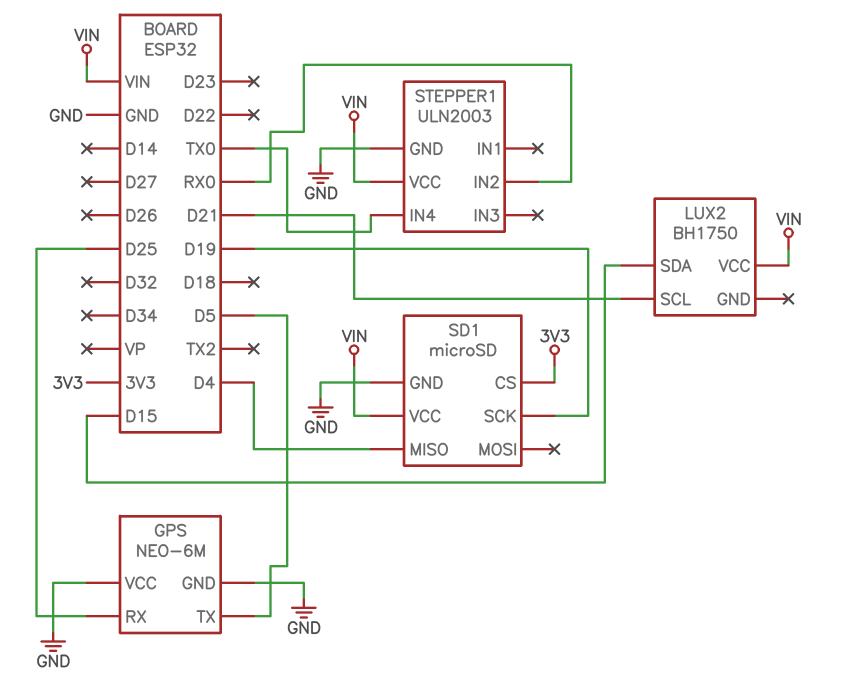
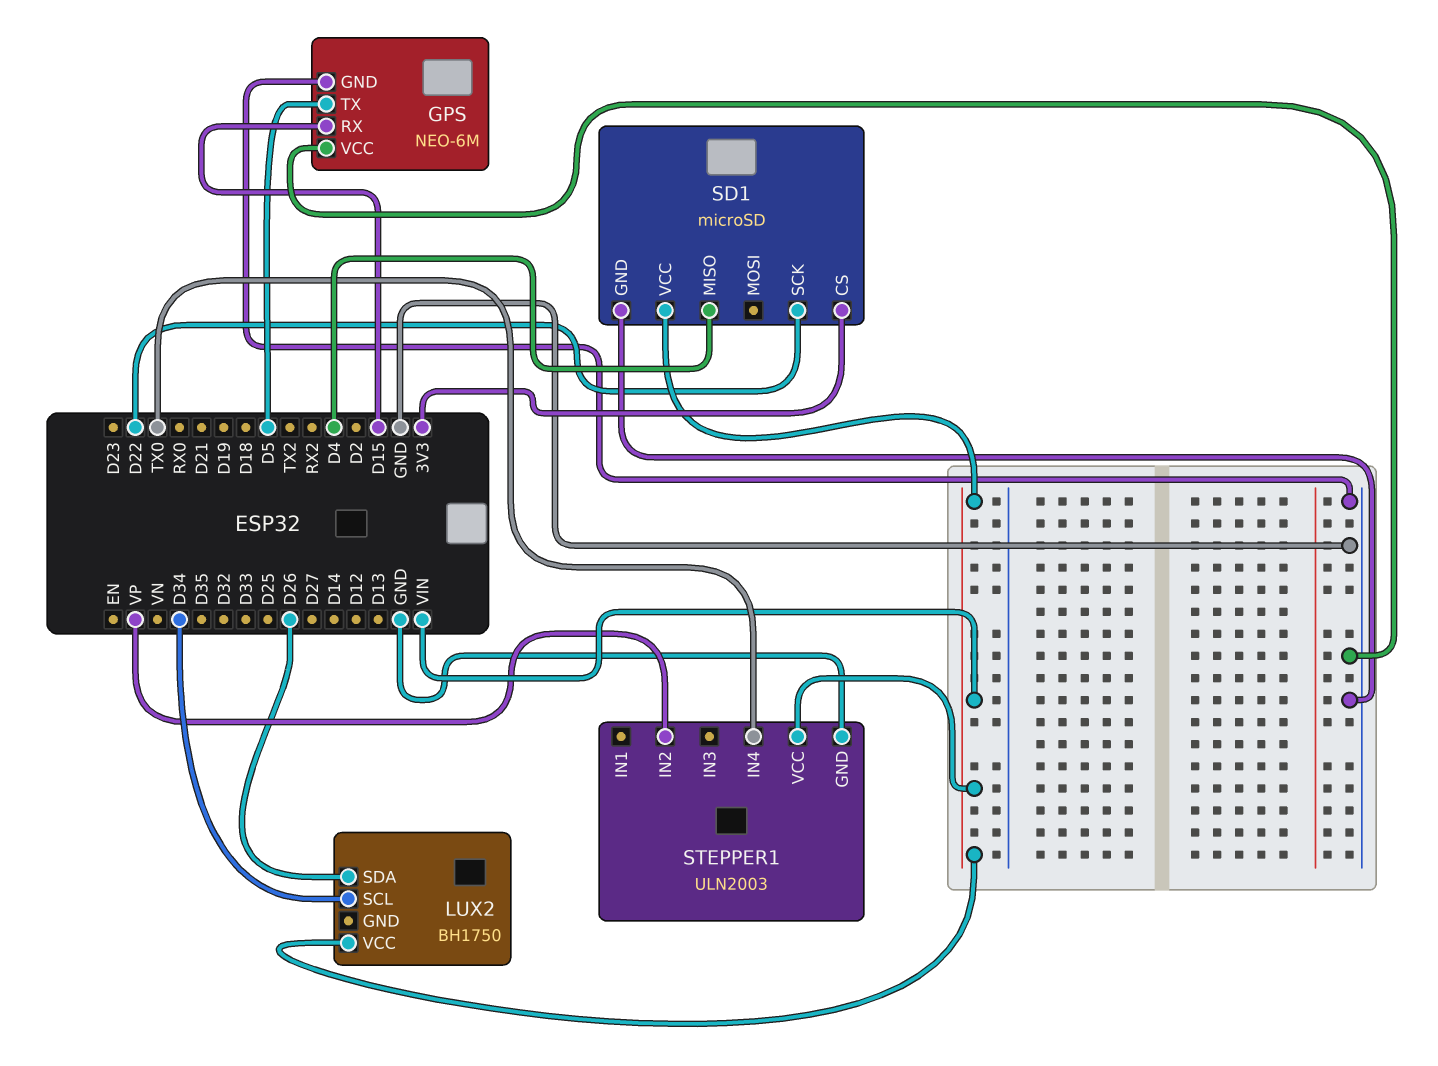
GPS pin RX: D25 -> D15
LUX2 pin SCL: D21 -> D34
LUX2 pin SDA: D15 -> D26
SD1 pin SCK: D19 -> D22
STEPPER1 pin IN2: RX0 -> VP

